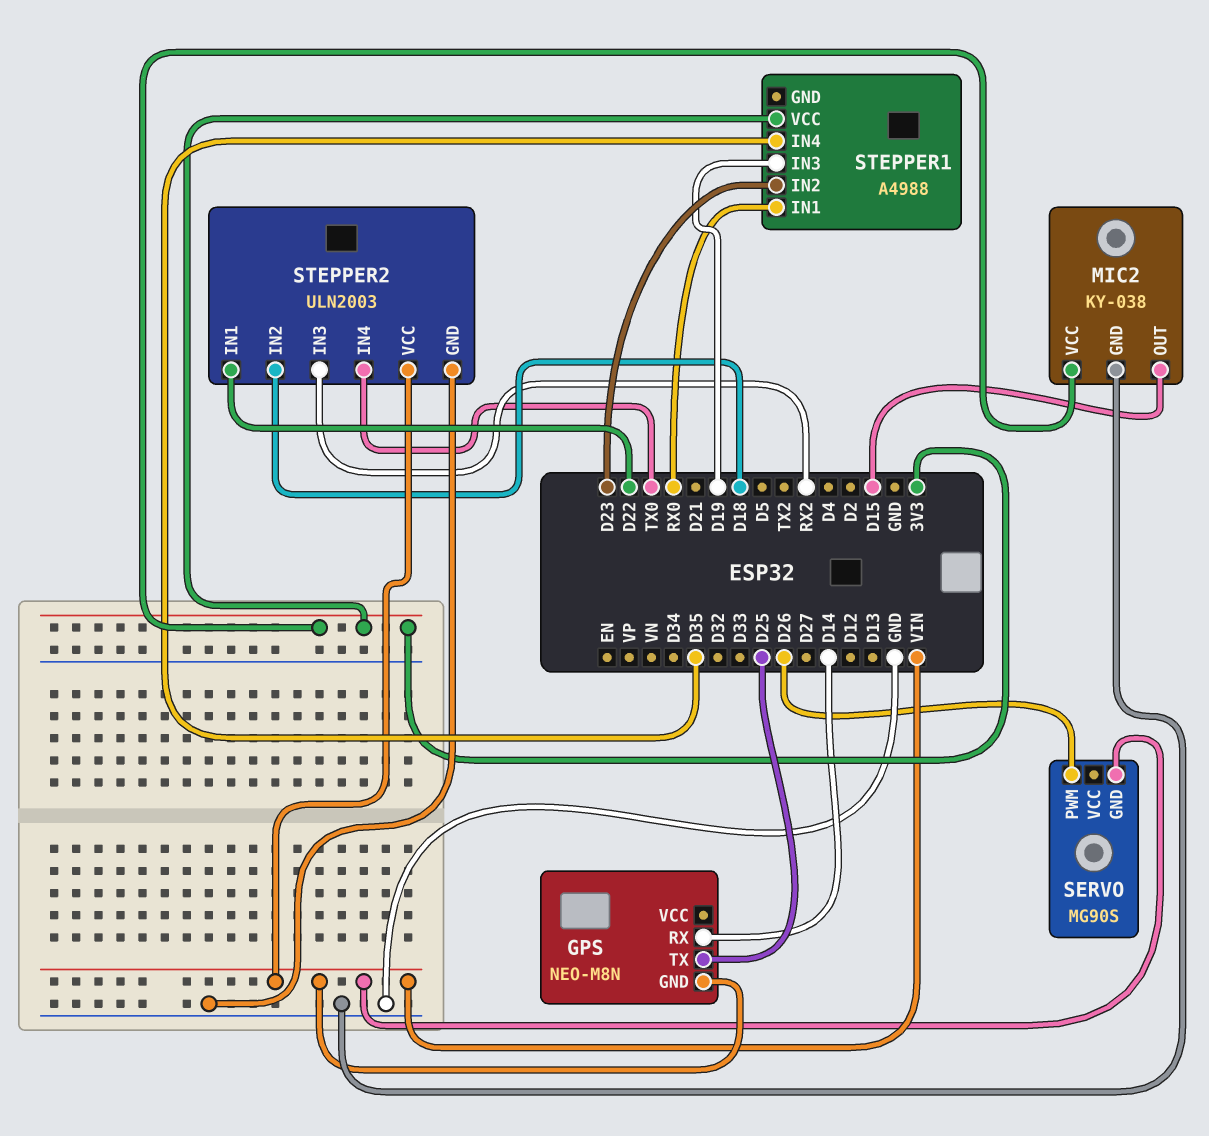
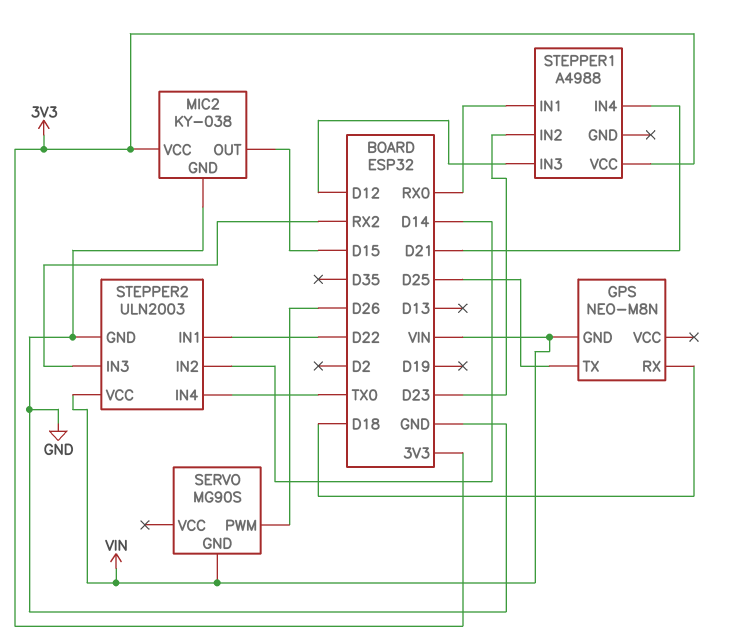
GPS pin RX: D14 -> D18
STEPPER1 pin IN3: D19 -> D12
STEPPER1 pin IN4: D35 -> D21
STEPPER2 pin IN2: D18 -> D14

